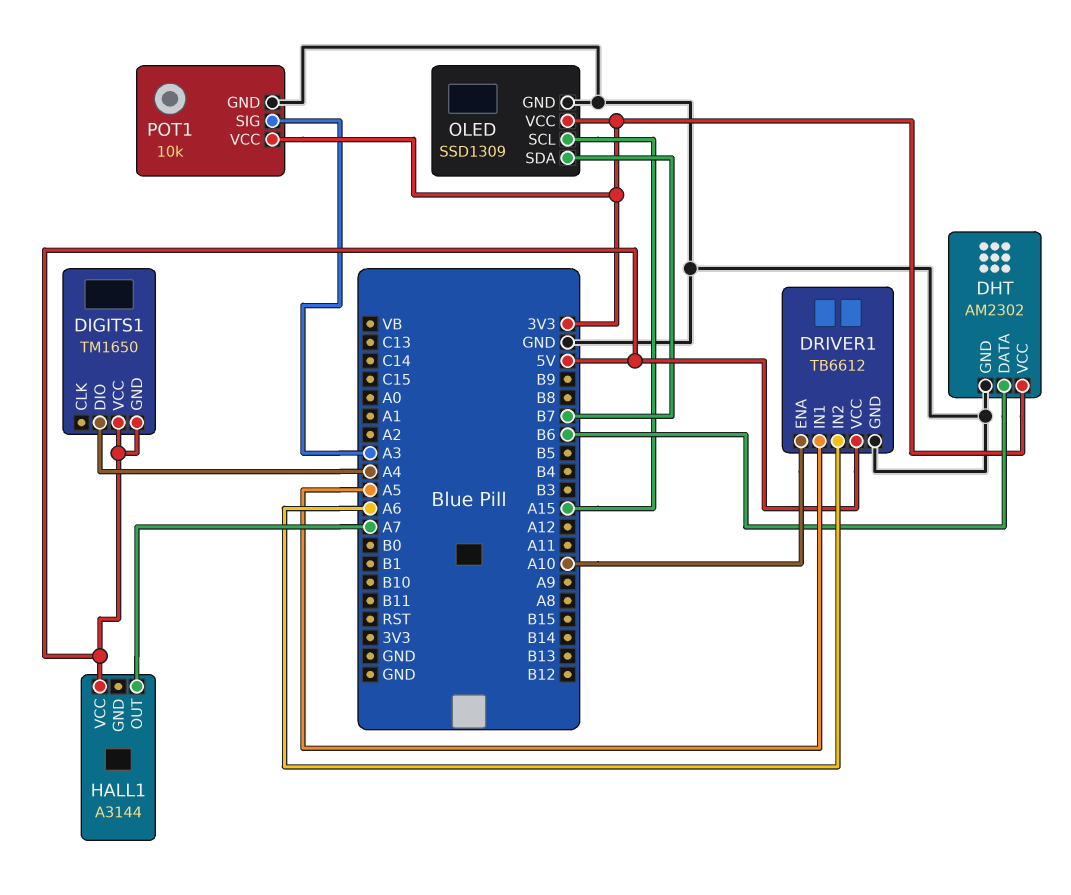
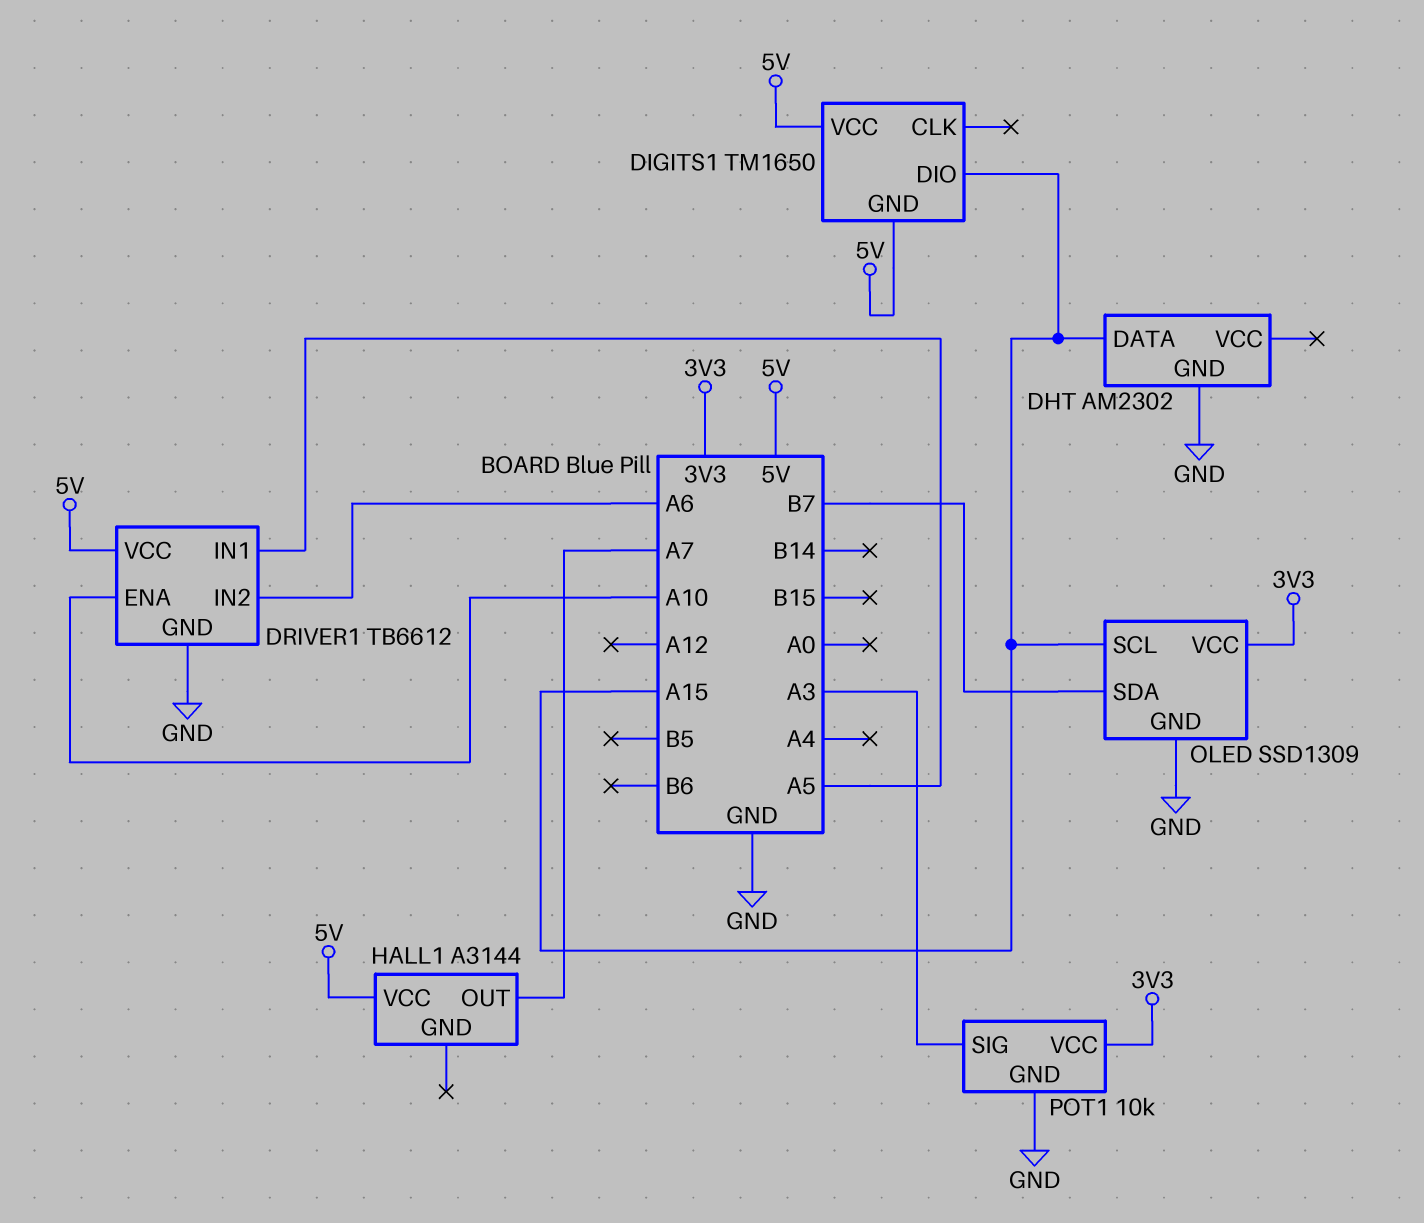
DHT pin DATA: B6 -> A15
DHT pin VCC: 3V3 -> none
DIGITS1 pin DIO: A4 -> A15

